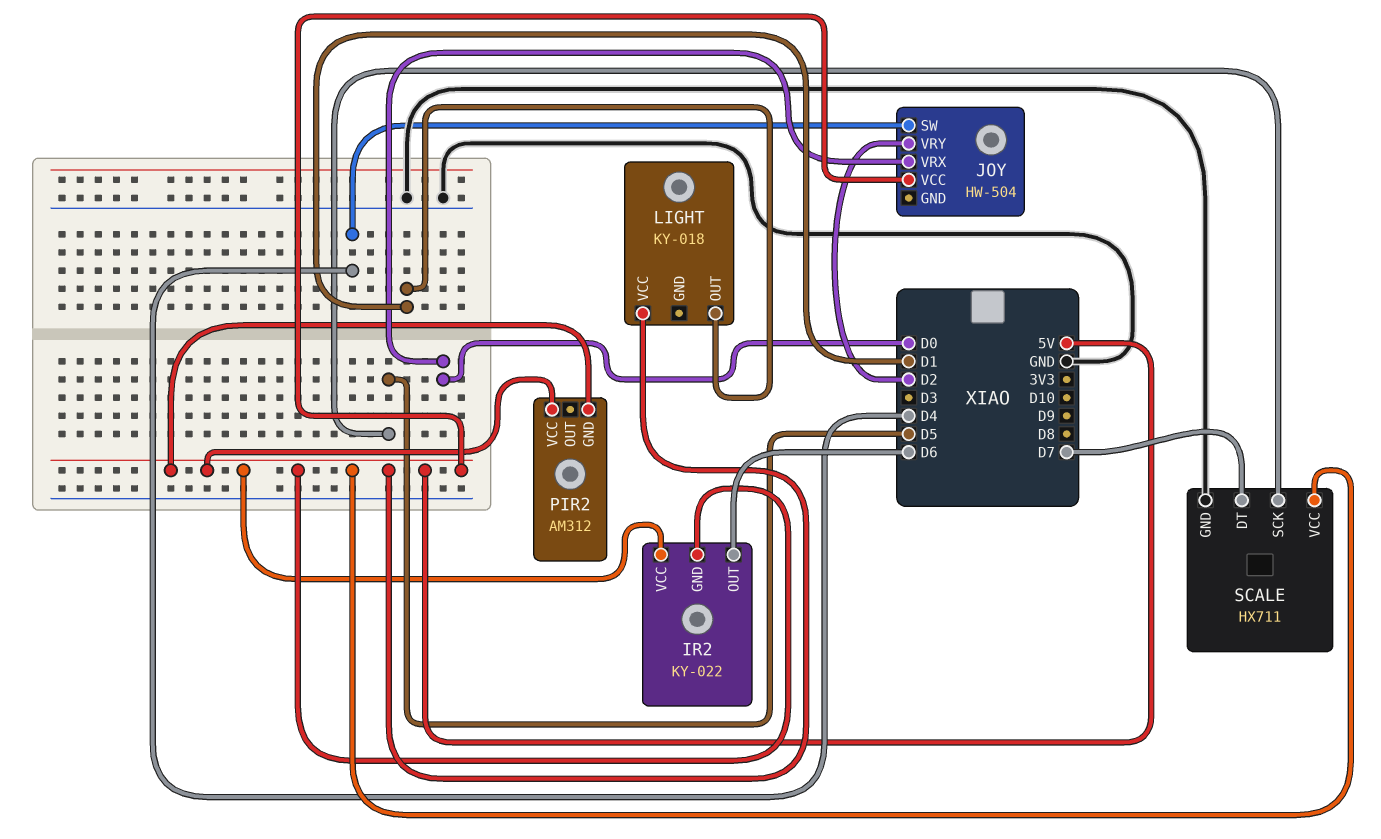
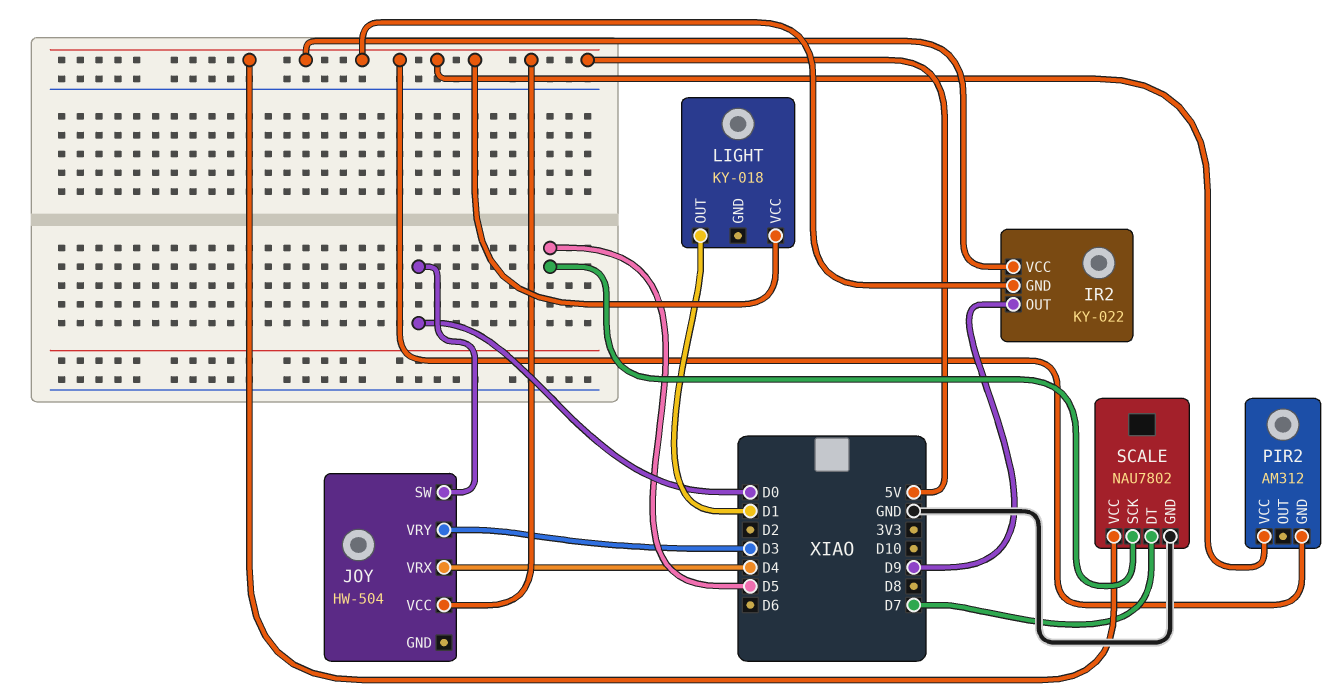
IR2 pin OUT: D6 -> D9
JOY pin SW: D4 -> D0
JOY pin VRX: D0 -> D4
JOY pin VRY: D2 -> D3
SCALE: HX711 -> NAU7802

